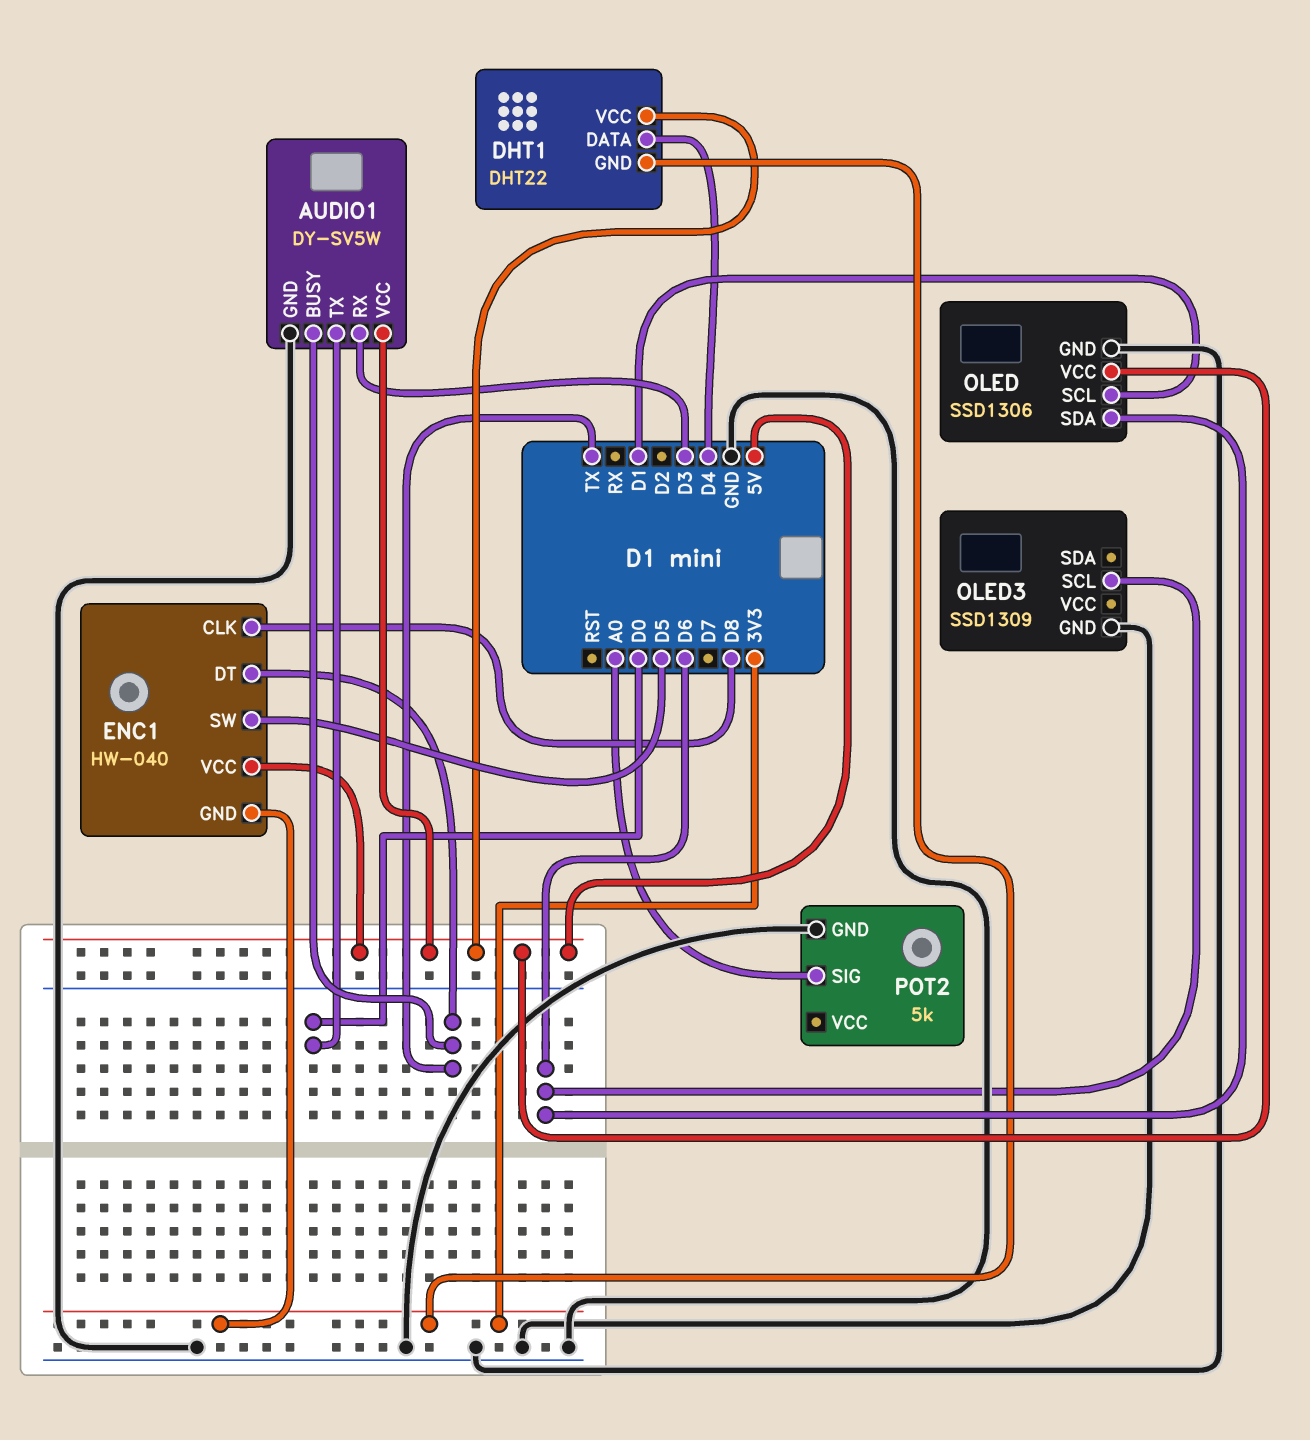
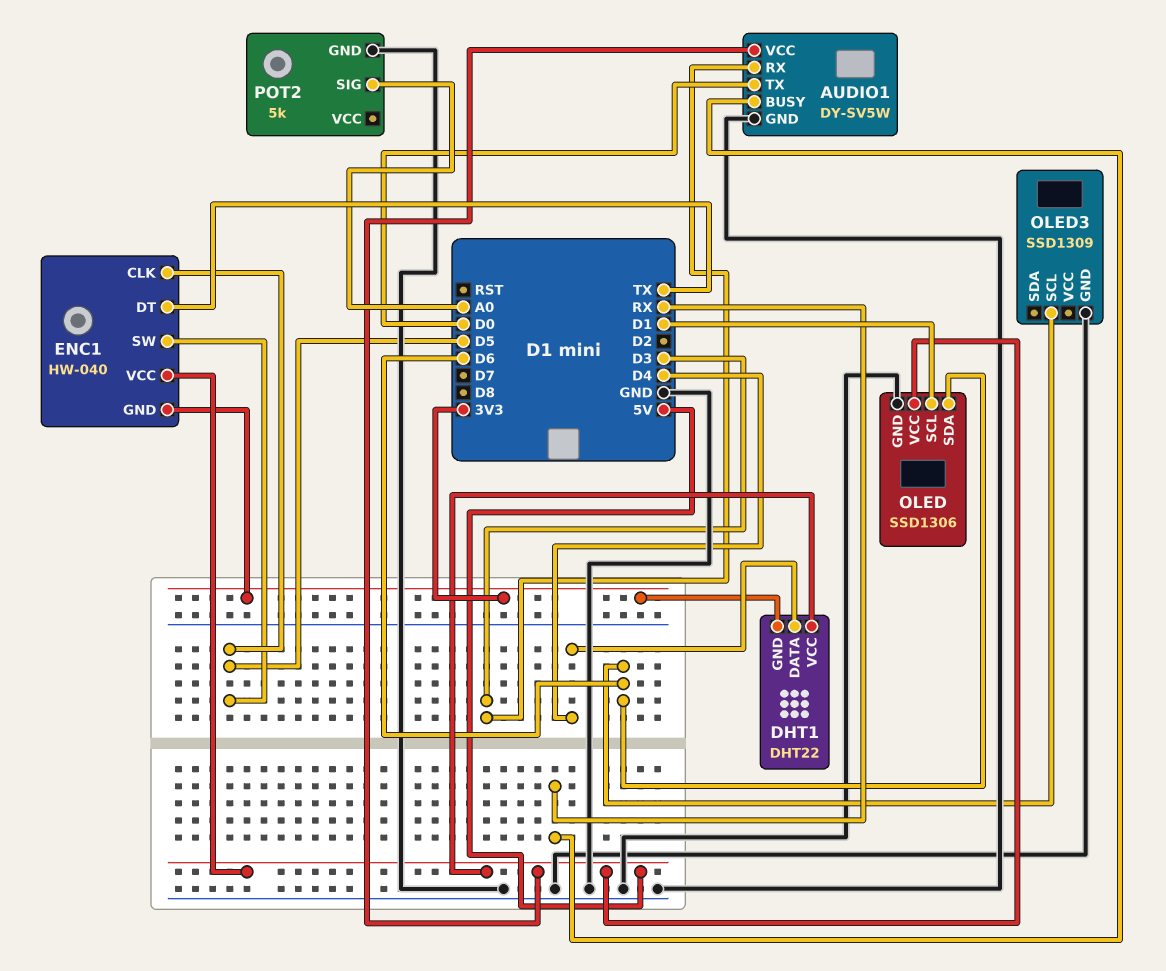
AUDIO1 pin BUSY: TX -> RX
ENC1 pin CLK: D8 -> D5

